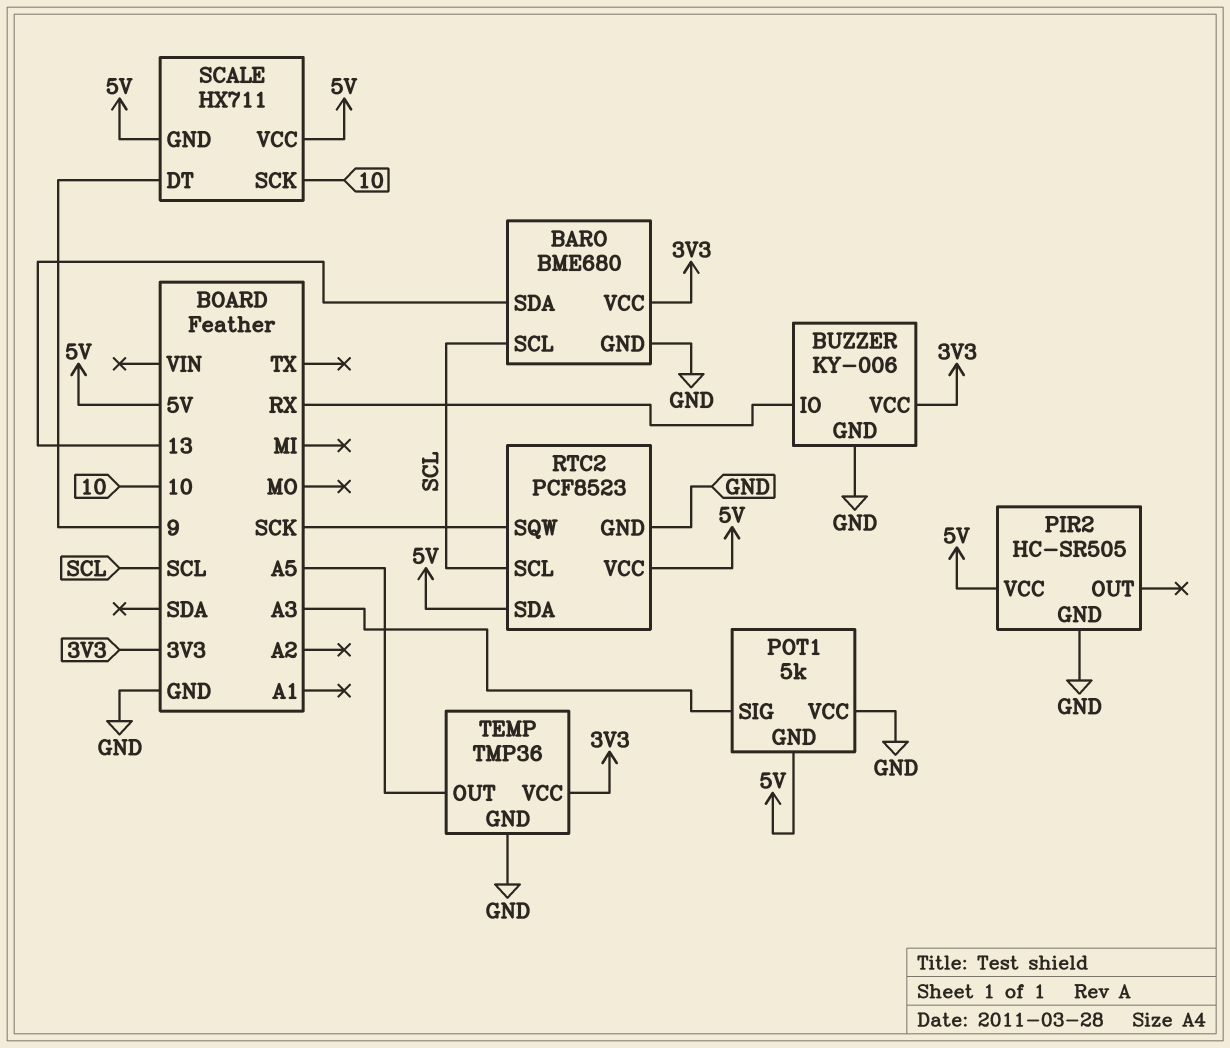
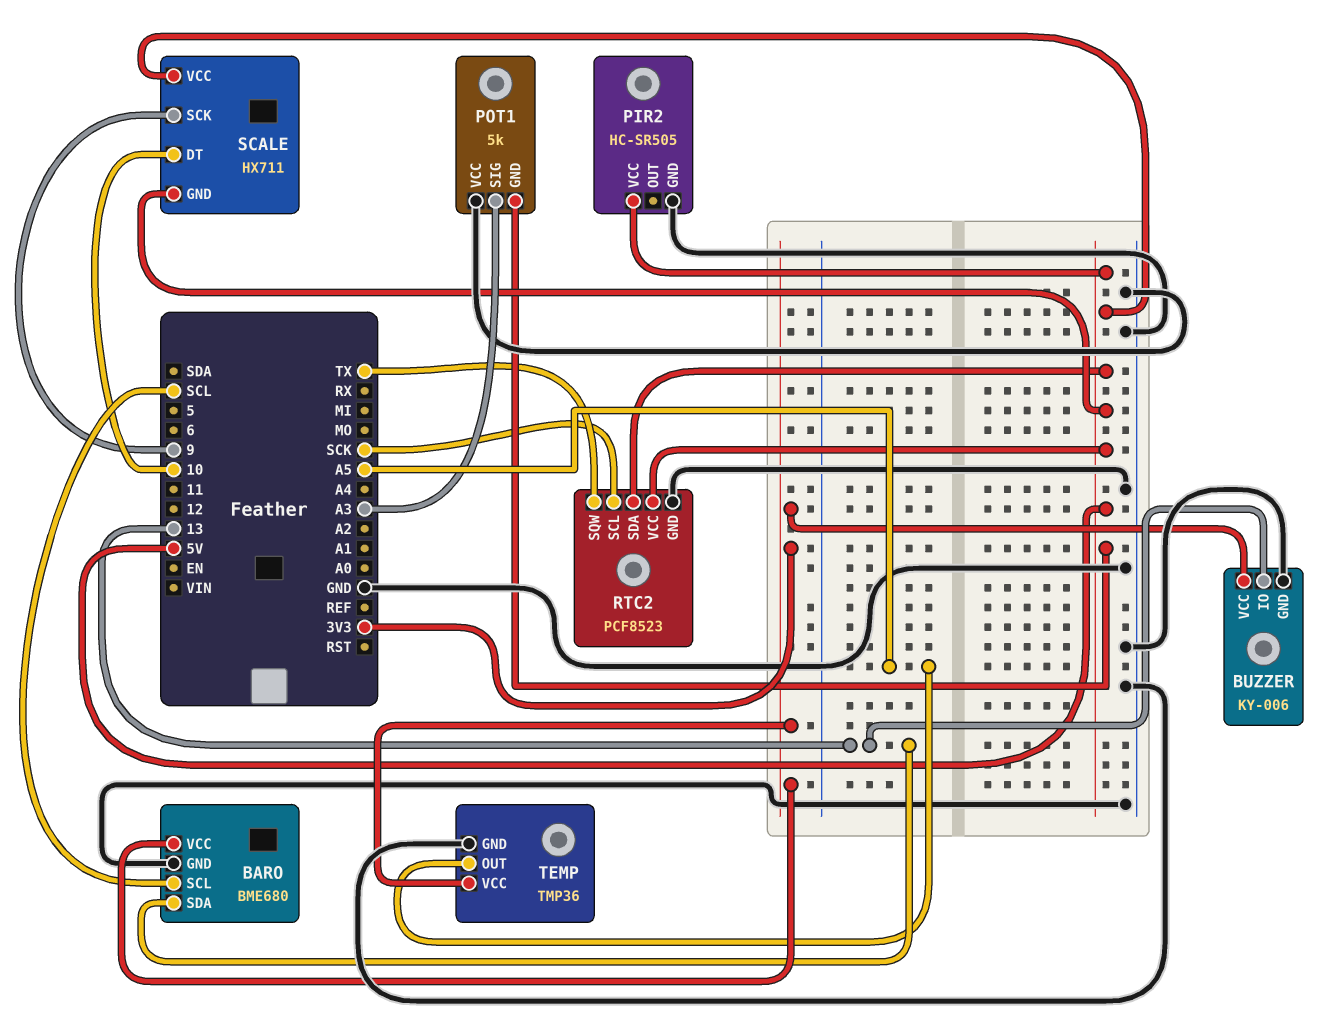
BUZZER pin IO: RX -> 13
RTC2 pin SCL: SCL -> SCK
RTC2 pin SQW: SCK -> TX
SCALE pin DT: 9 -> 10
SCALE pin SCK: 10 -> 9

